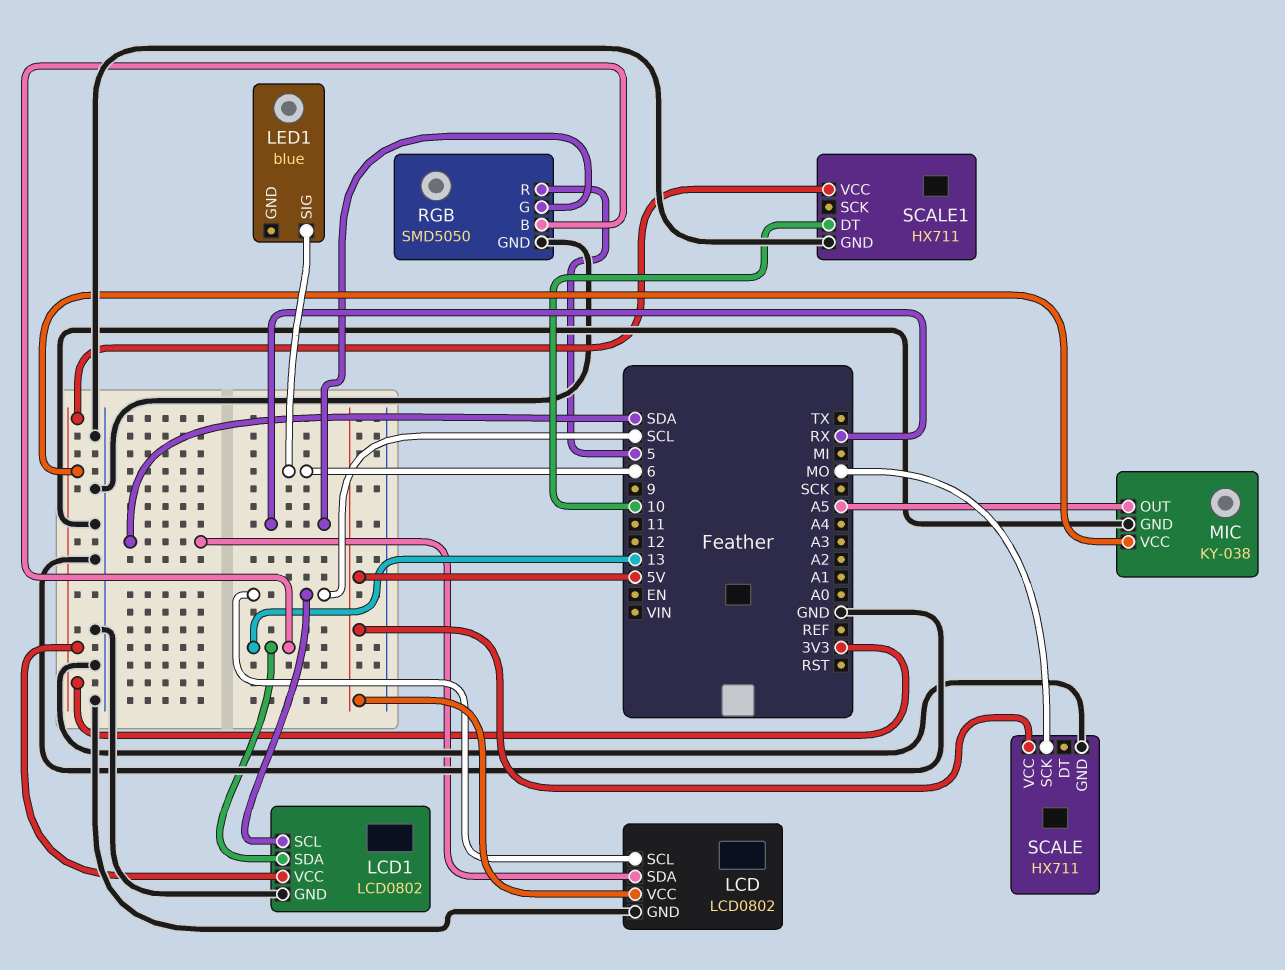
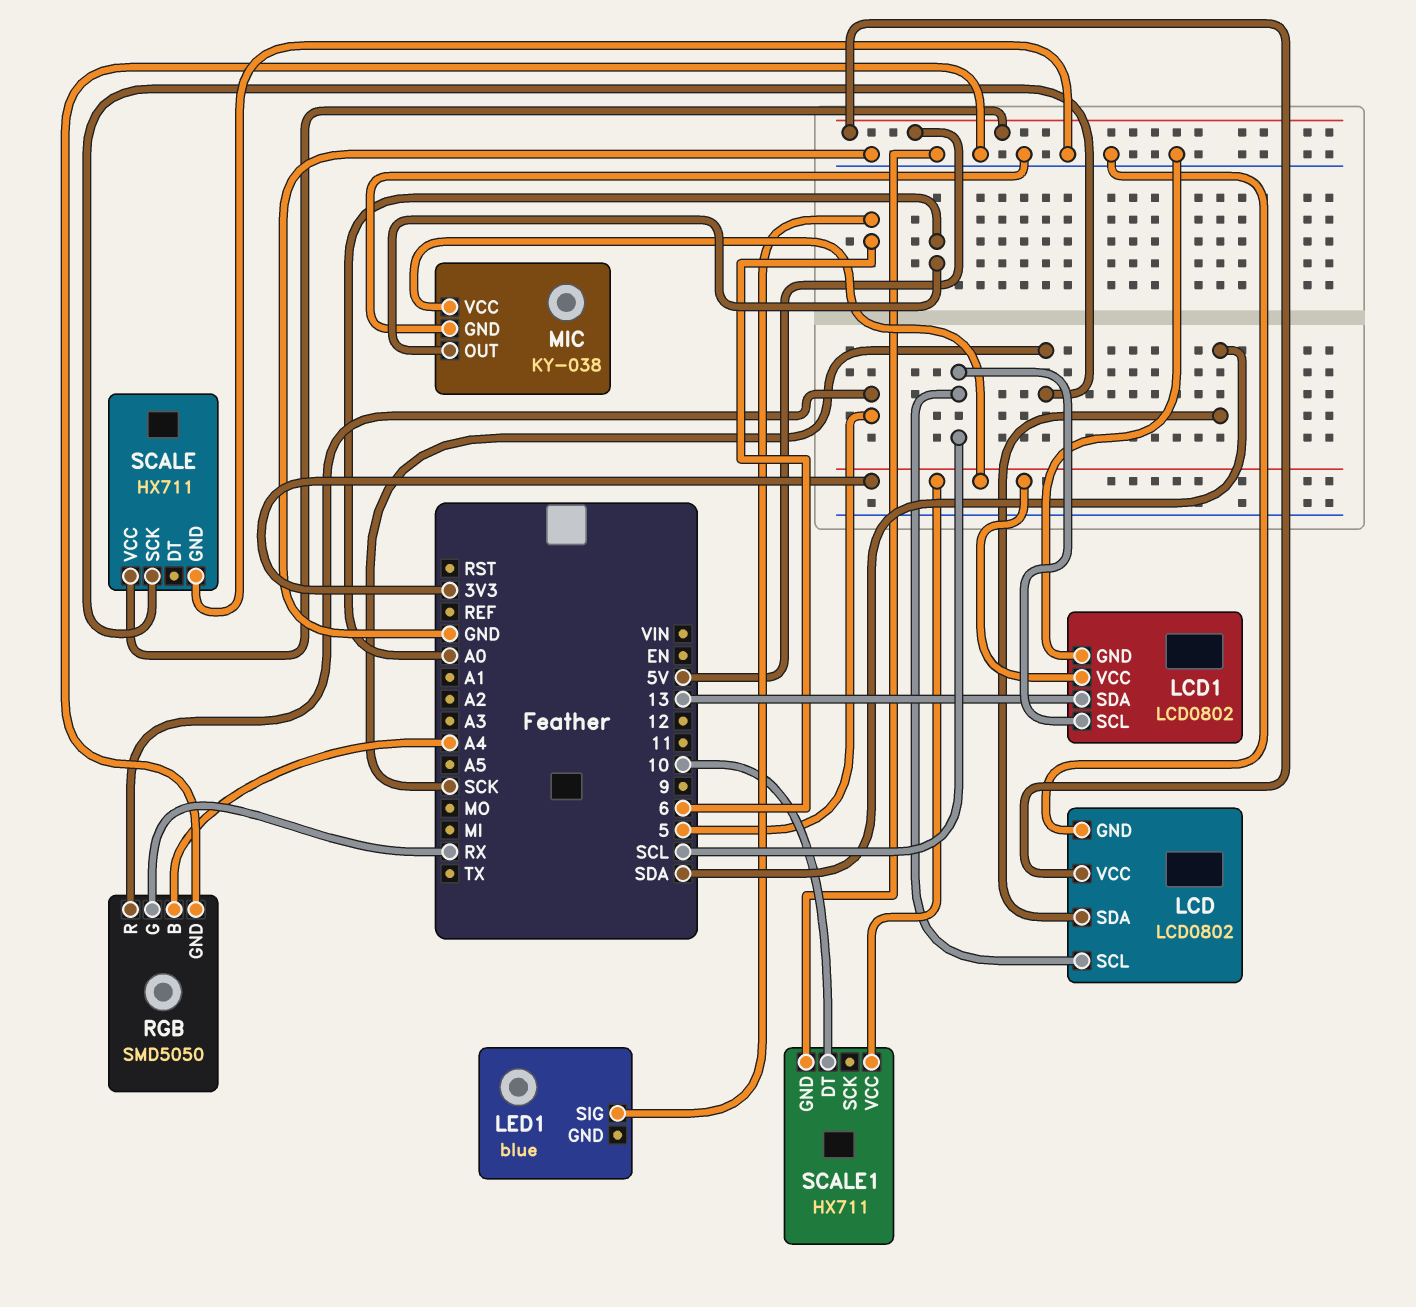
MIC pin OUT: A5 -> A0
RGB pin B: 13 -> A4
SCALE pin SCK: MO -> SCK

